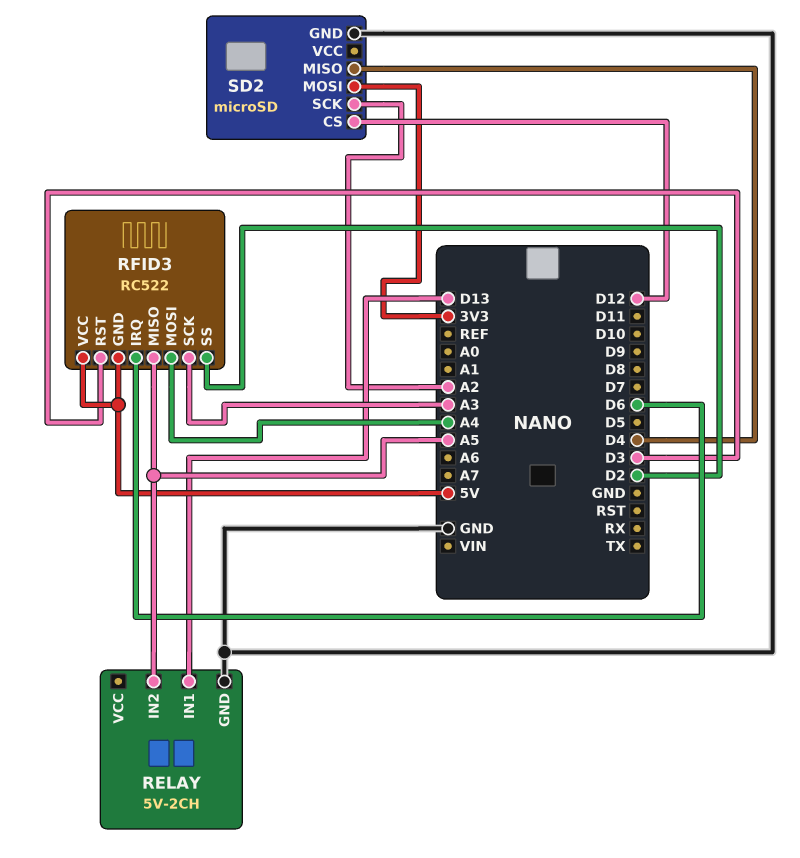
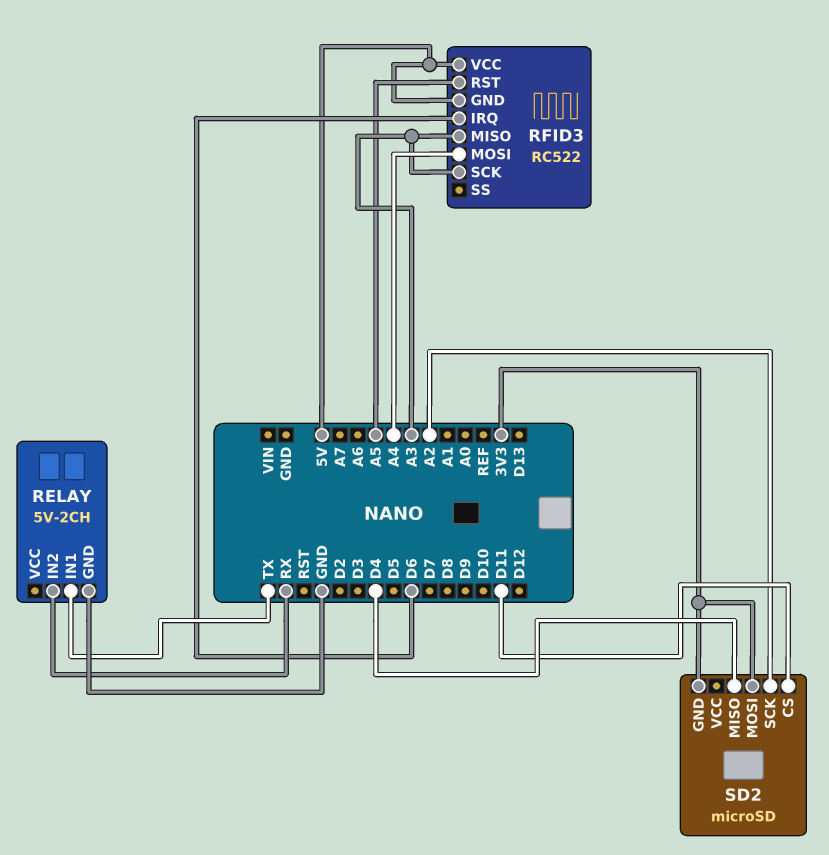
RELAY pin IN1: D13 -> TX
RELAY pin IN2: A5 -> RX
RFID3 pin MISO: A5 -> A3
RFID3 pin RST: D3 -> A5
RFID3 pin SS: D2 -> none
SD2 pin CS: D12 -> D11
SD2 pin GND: GND -> 3V3

